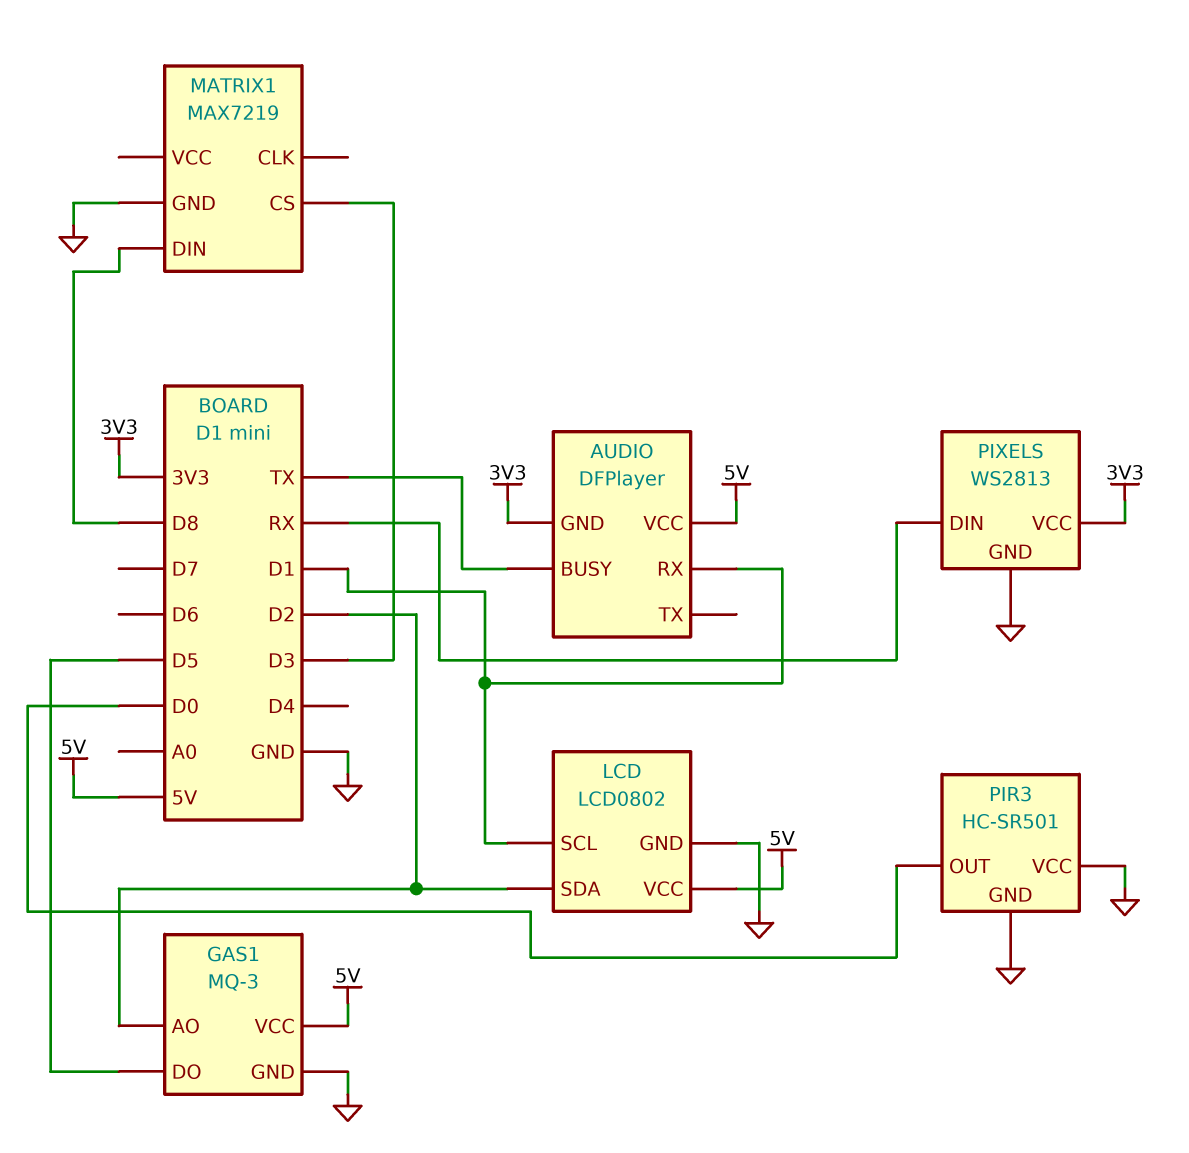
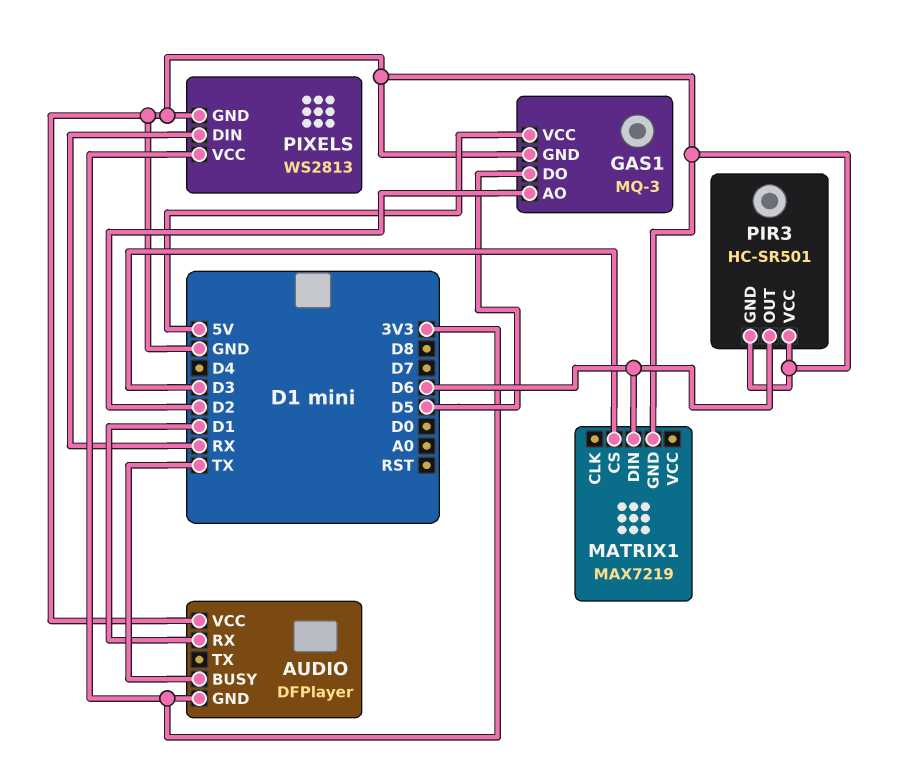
AUDIO pin VCC: 5V -> GND
LCD: LCD0802 -> none
LCD pin GND: GND -> none
LCD pin SCL: D1 -> none
LCD pin SDA: D2 -> none
LCD pin VCC: 5V -> none
MATRIX1 pin DIN: D8 -> D6
PIR3 pin OUT: D0 -> D6

